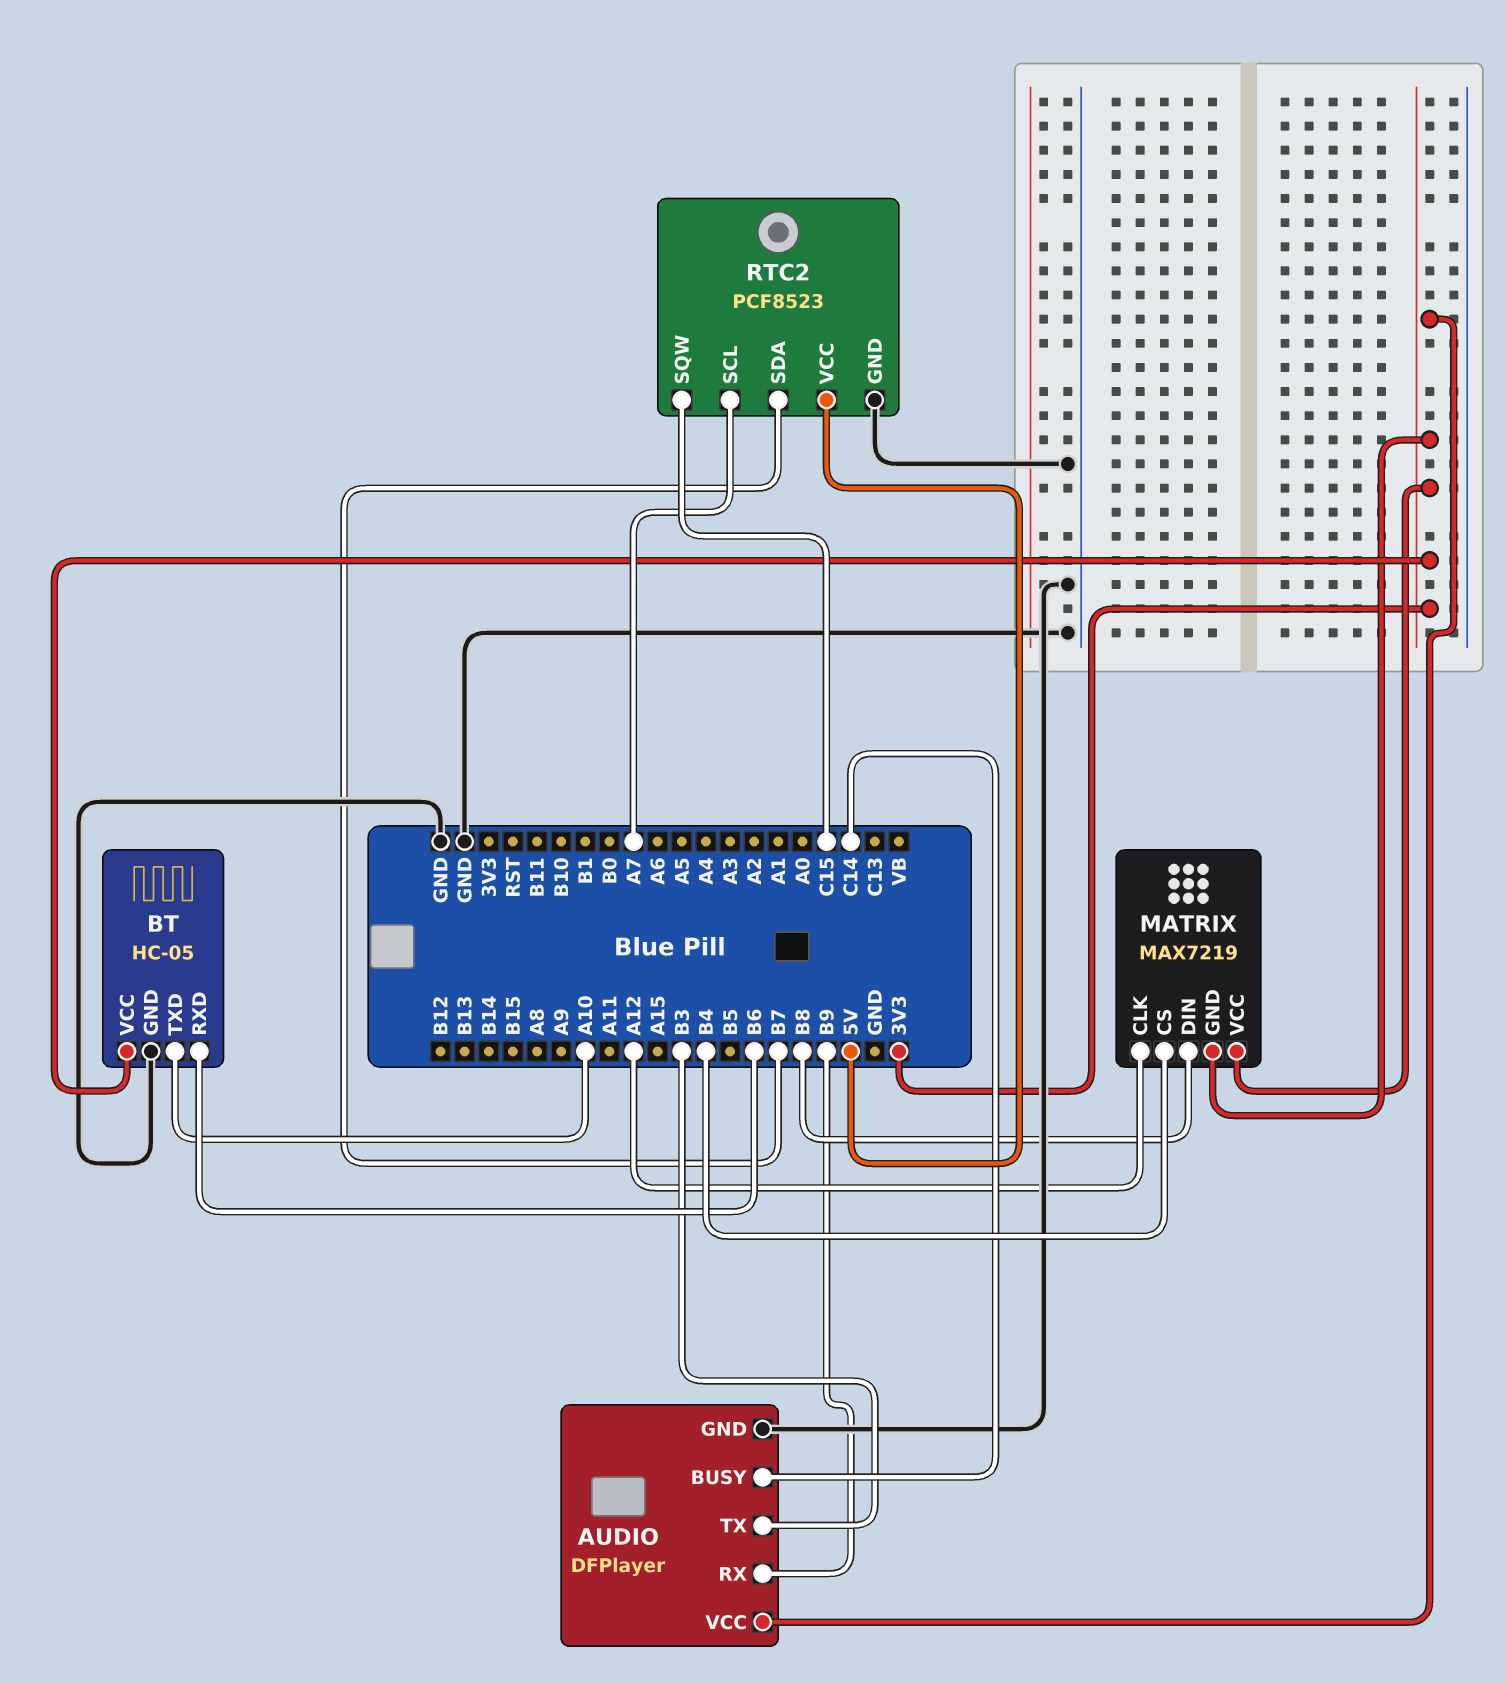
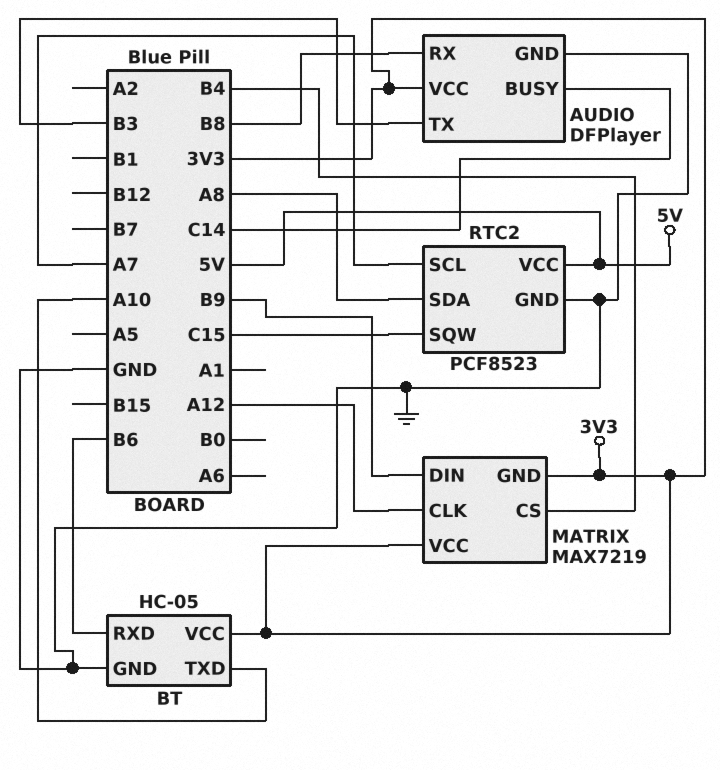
AUDIO pin RX: B9 -> B8
MATRIX pin DIN: B8 -> B9
RTC2 pin SDA: B7 -> A8

